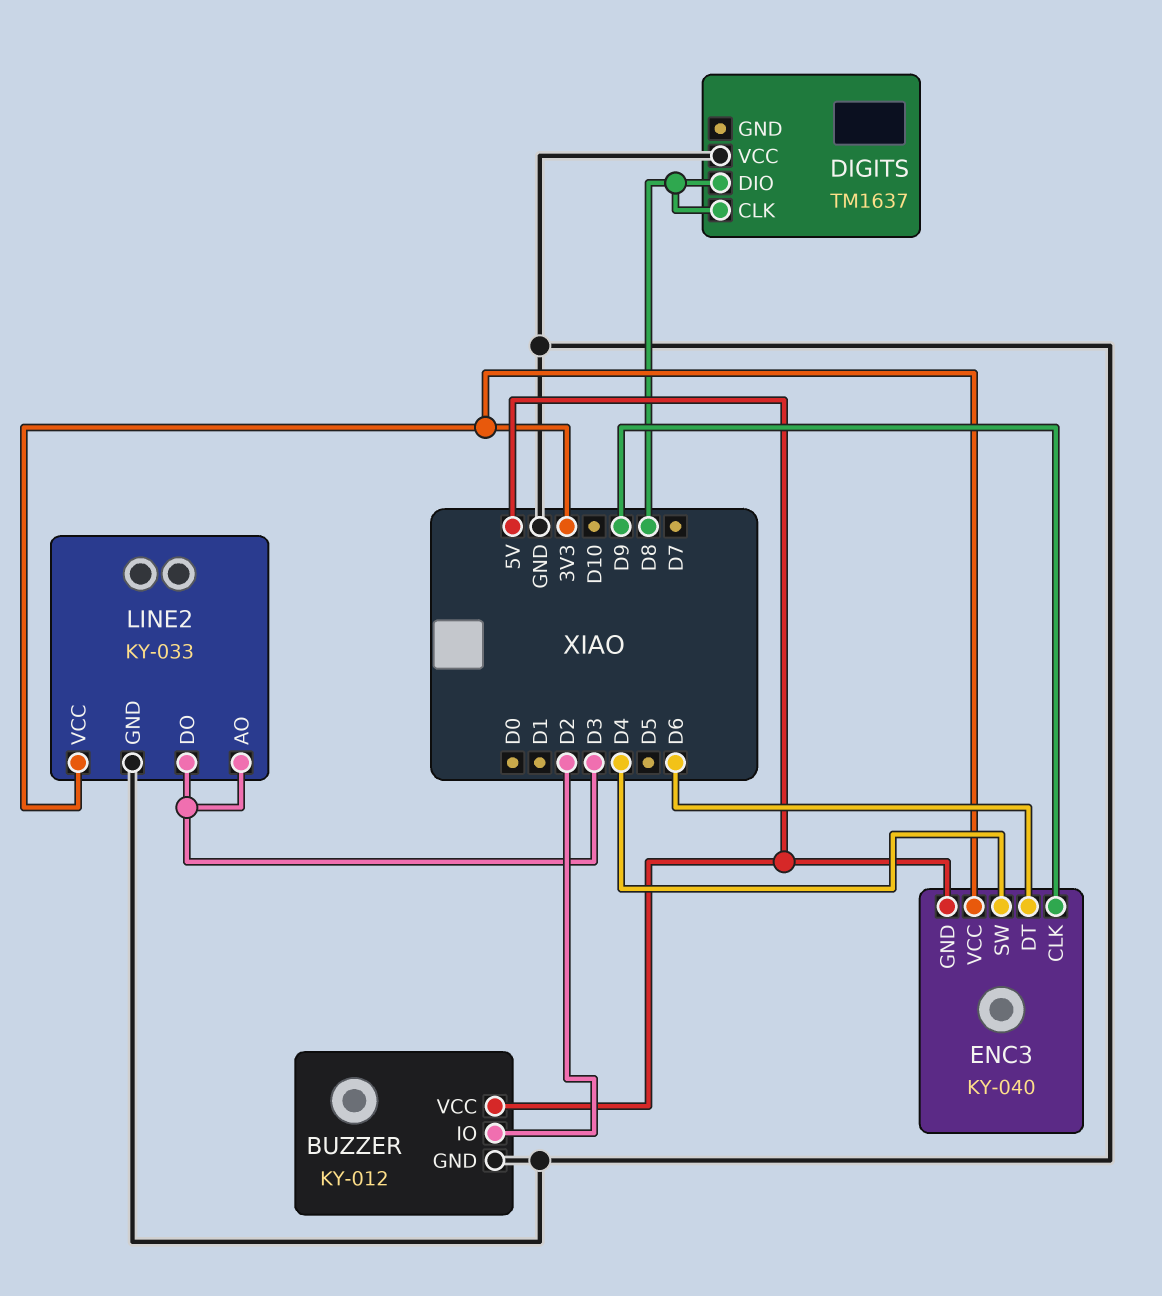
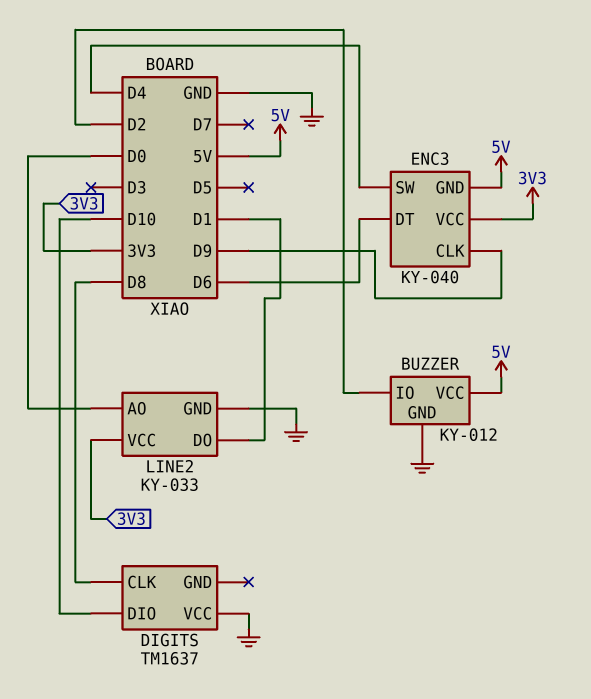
DIGITS pin DIO: D8 -> D10
LINE2 pin AO: D3 -> D0
LINE2 pin DO: D3 -> D1

